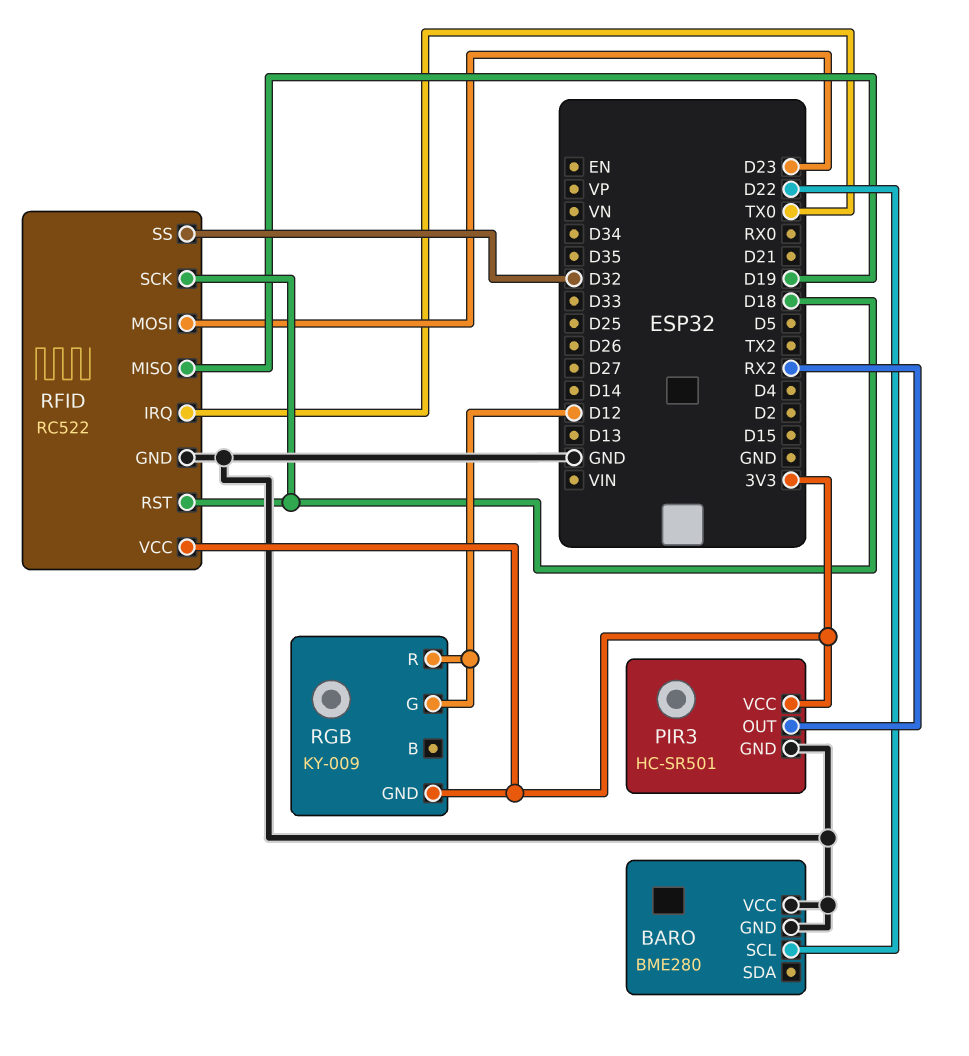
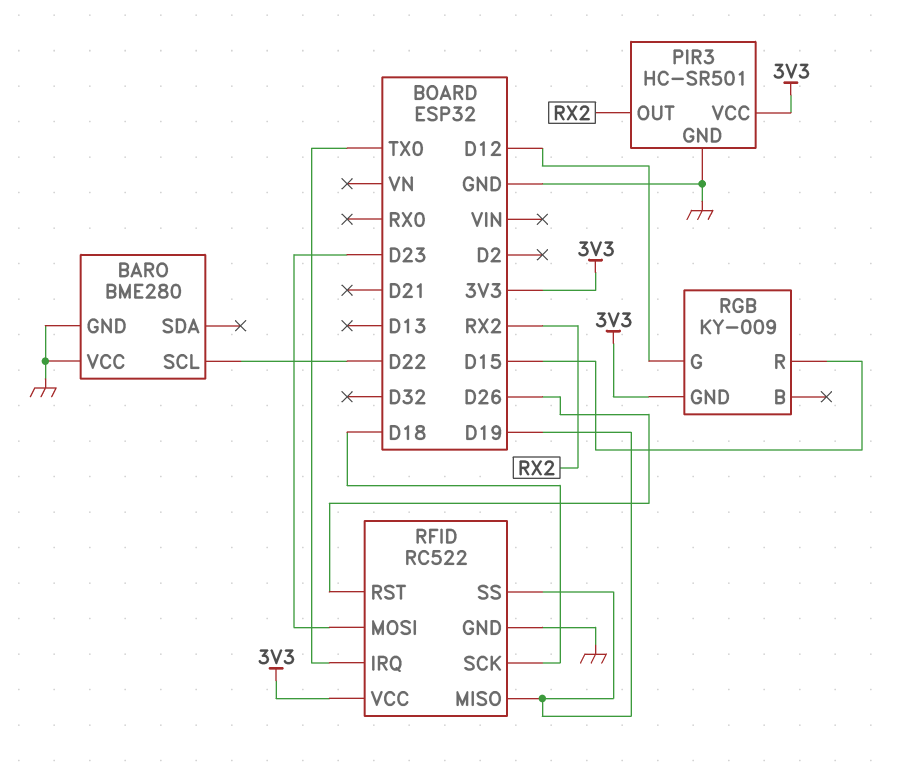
RFID pin RST: D18 -> D26
RFID pin SS: D32 -> D19
RGB pin R: D12 -> D15

